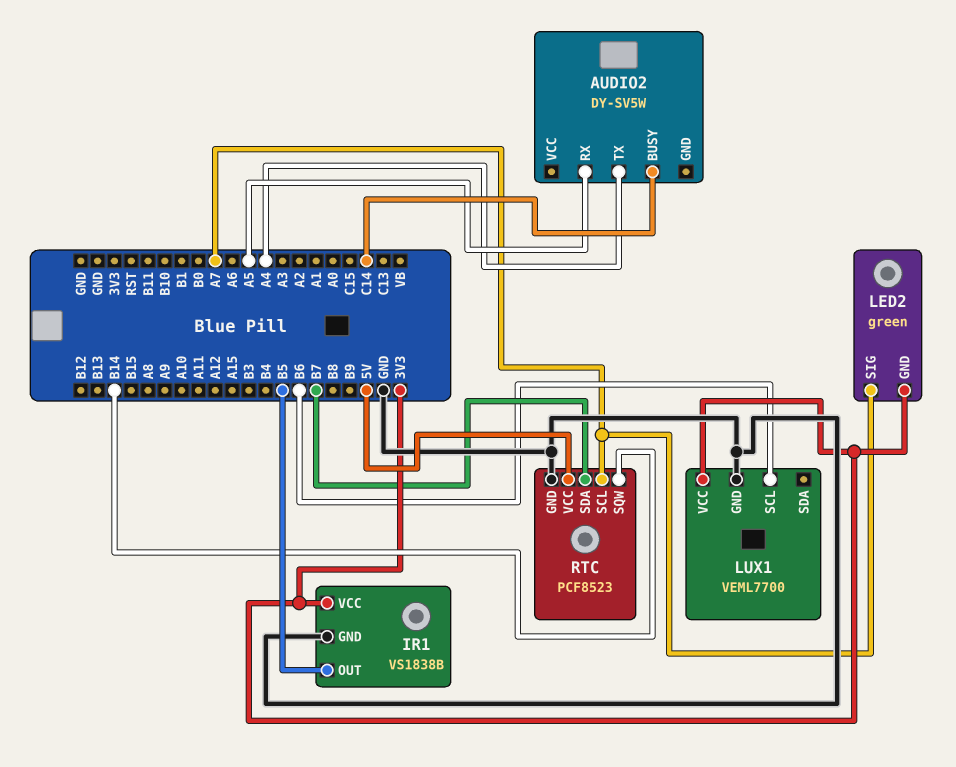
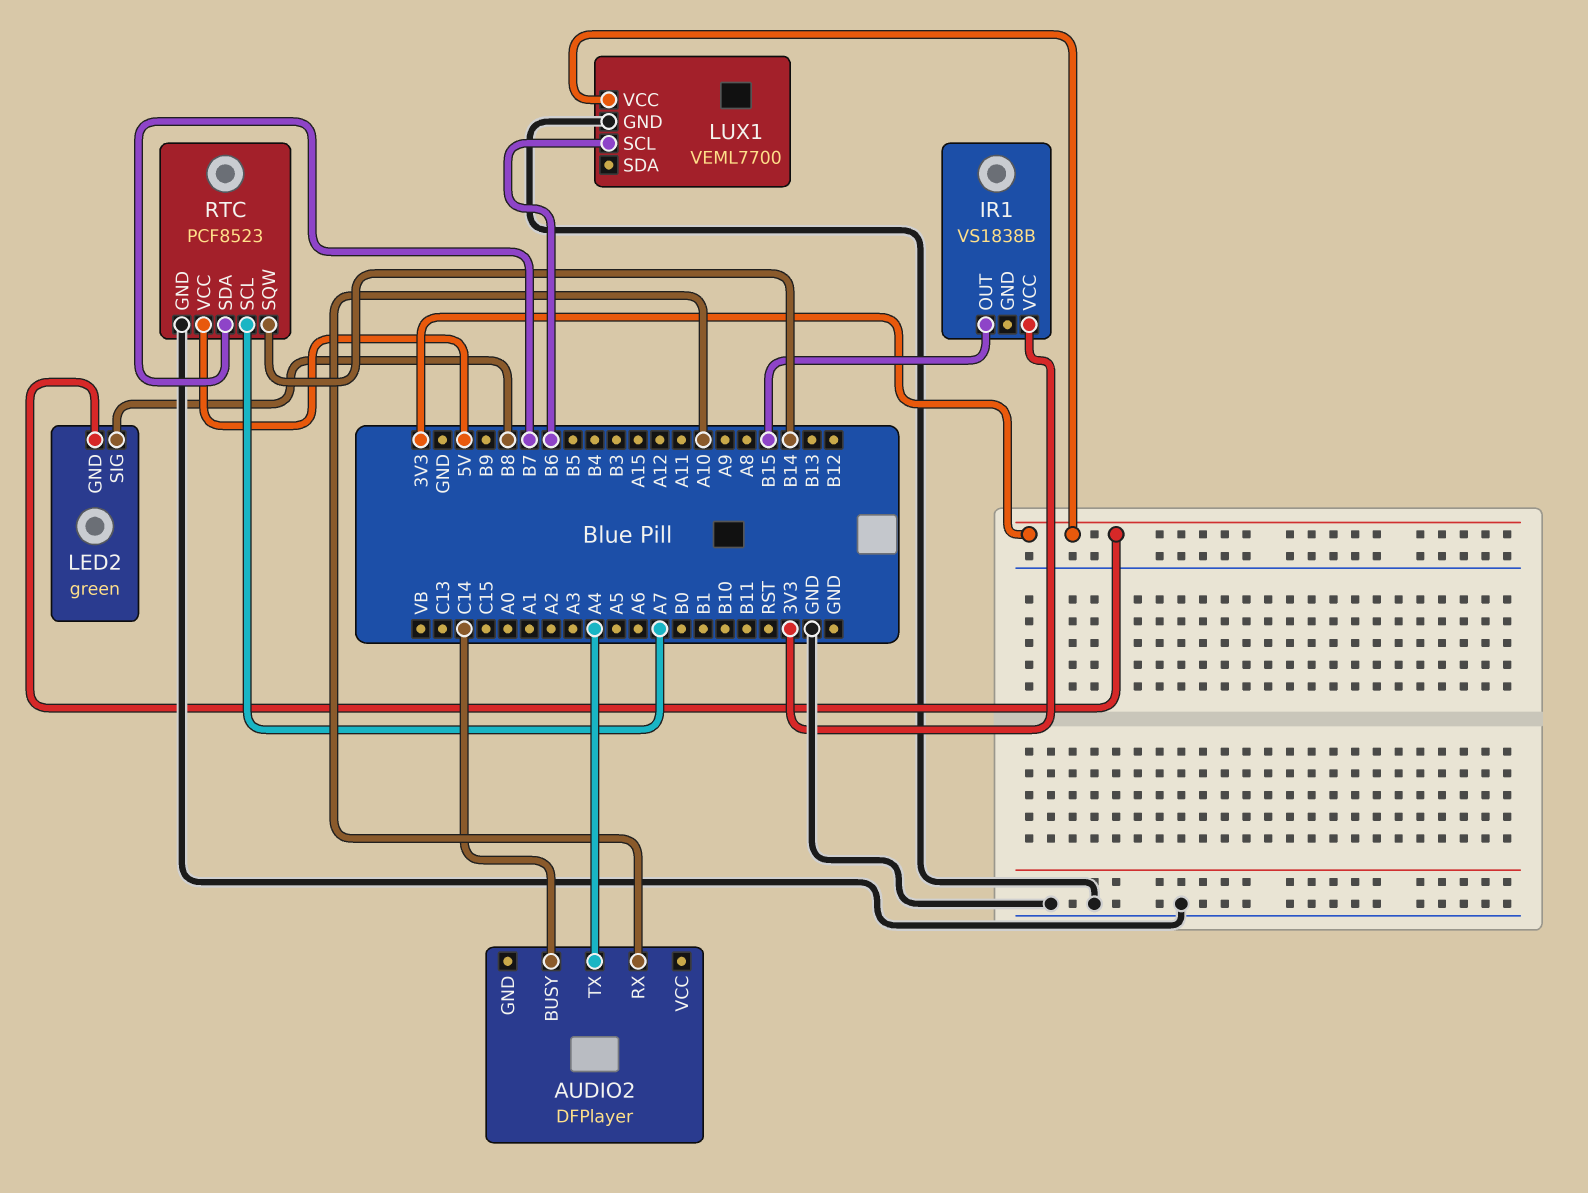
AUDIO2: DY-SV5W -> DFPlayer
AUDIO2 pin RX: A5 -> A10
IR1 pin GND: GND -> none
IR1 pin OUT: B5 -> B15
LED2 pin SIG: A7 -> B8

